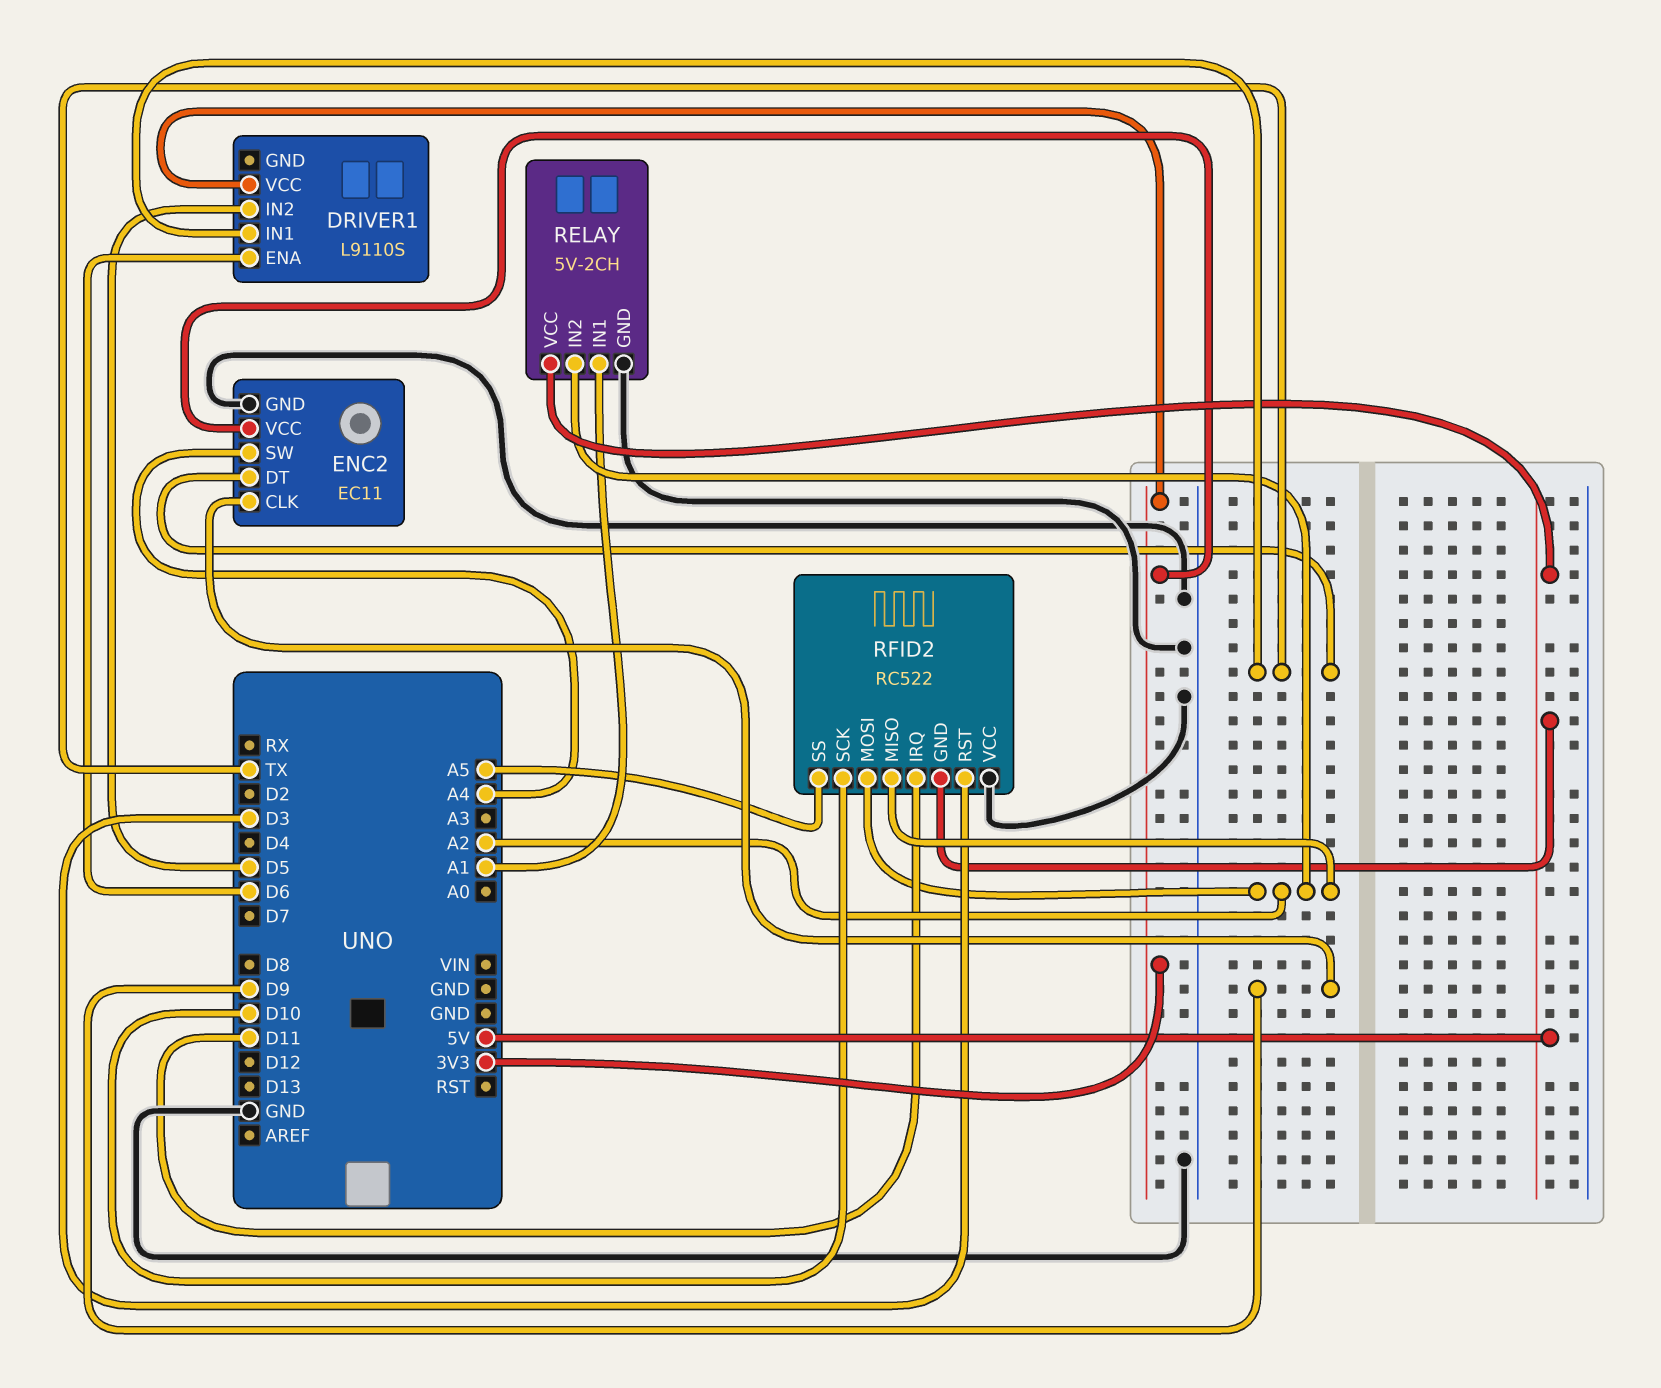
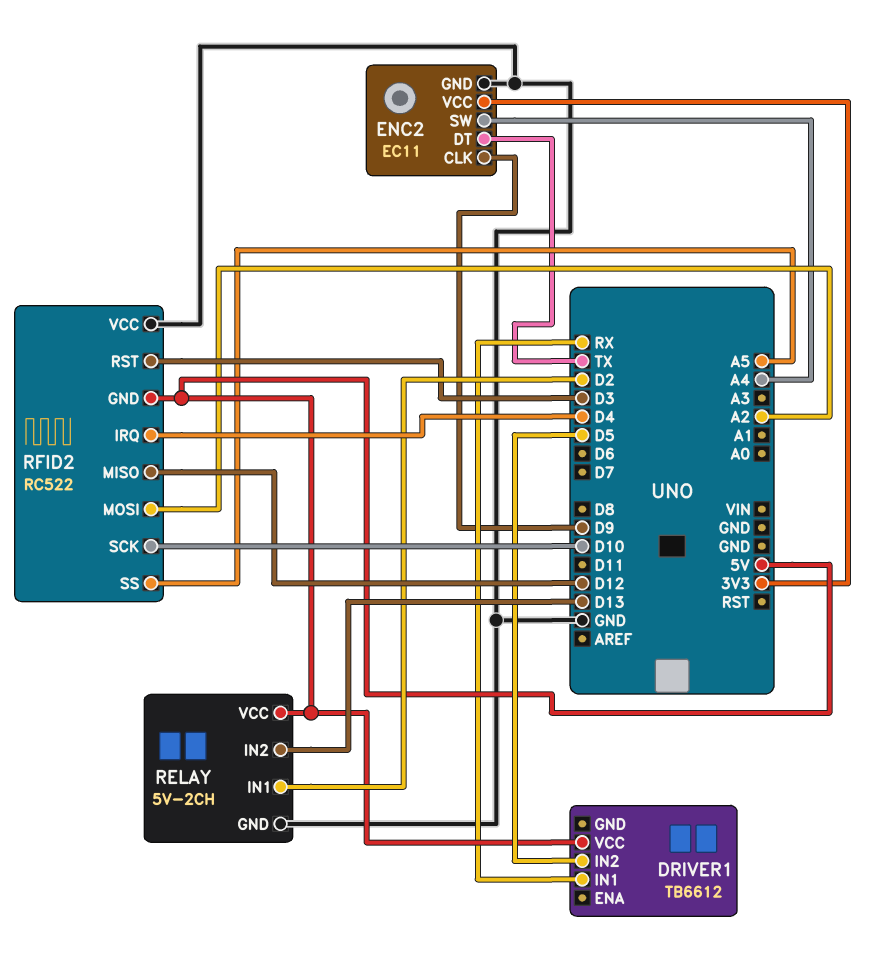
DRIVER1: L9110S -> TB6612
DRIVER1 pin ENA: D6 -> none
DRIVER1 pin IN1: TX -> RX
DRIVER1 pin VCC: 3V3 -> 5V
RELAY pin IN1: A1 -> D2
RELAY pin IN2: A2 -> D13
RFID2 pin IRQ: D11 -> D4
RFID2 pin MISO: A2 -> D12

